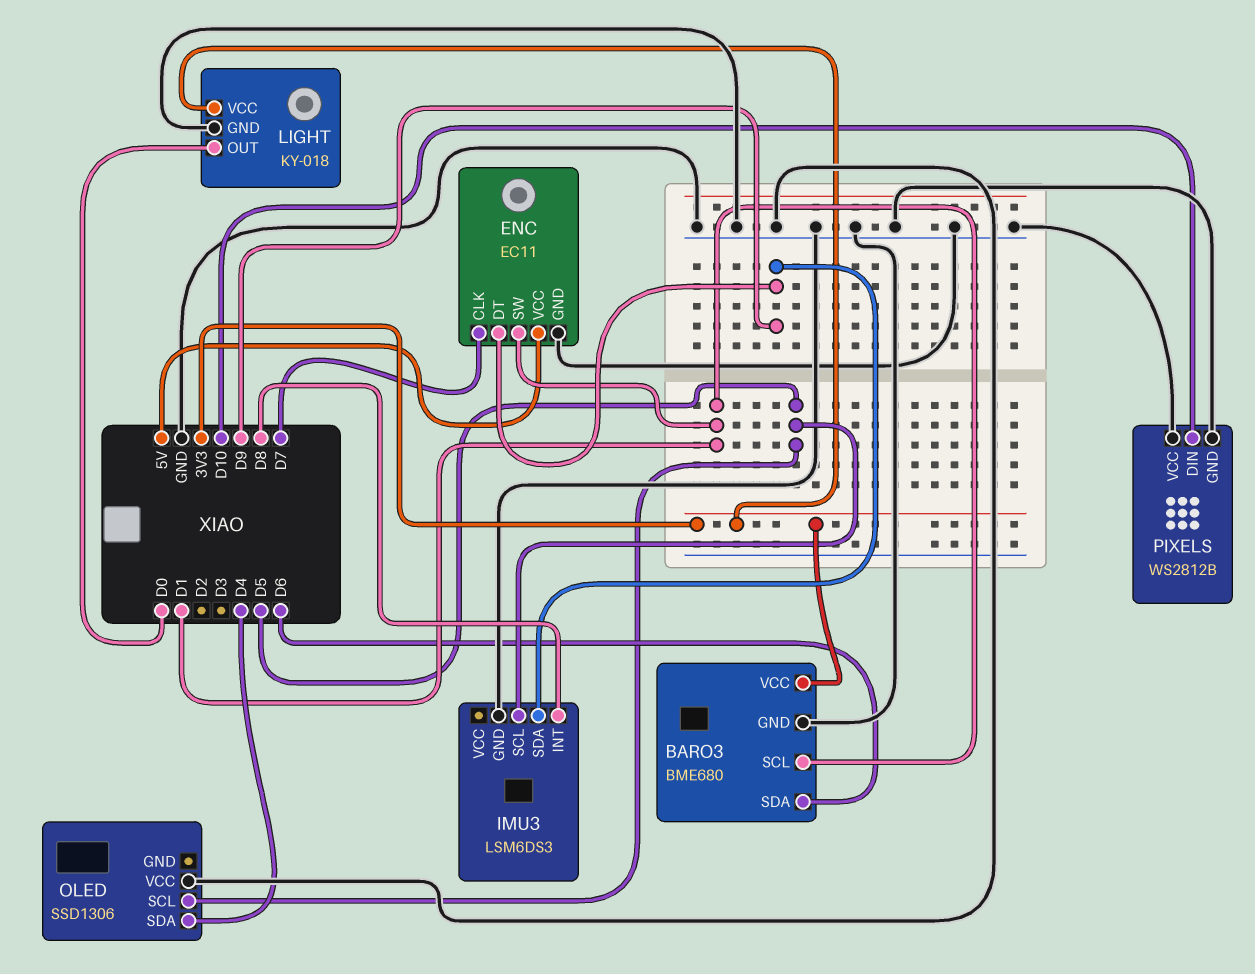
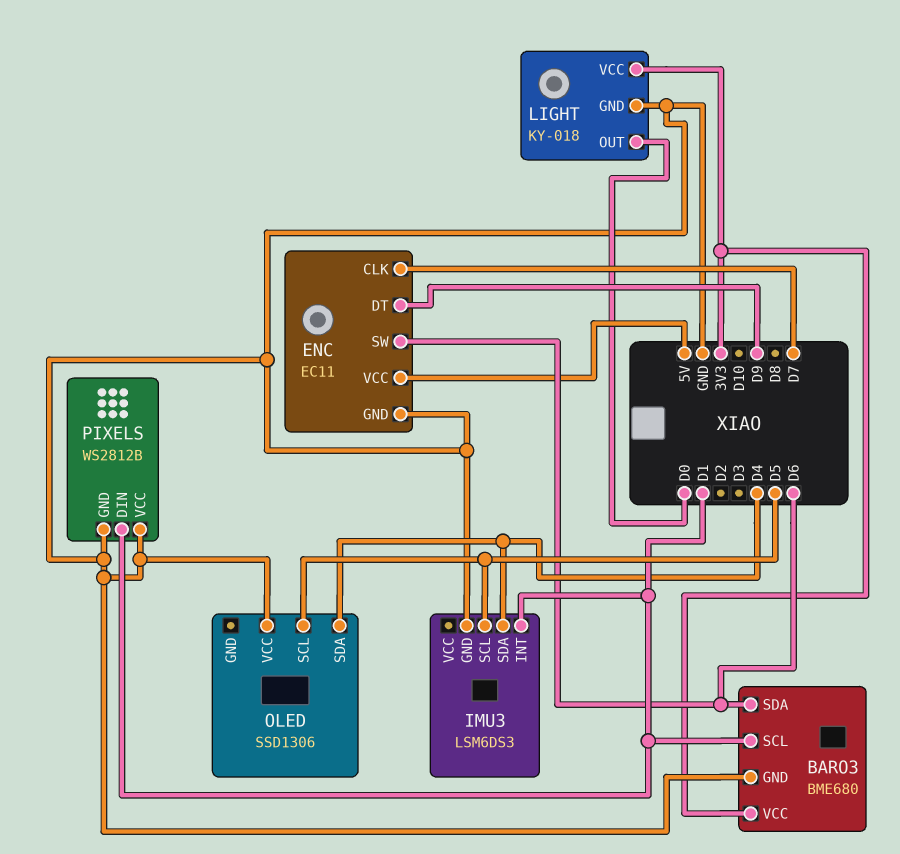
ENC pin SW: D1 -> D6
IMU3 pin INT: D8 -> D1
IMU3 pin SDA: D9 -> D4
PIXELS pin DIN: D10 -> D1

